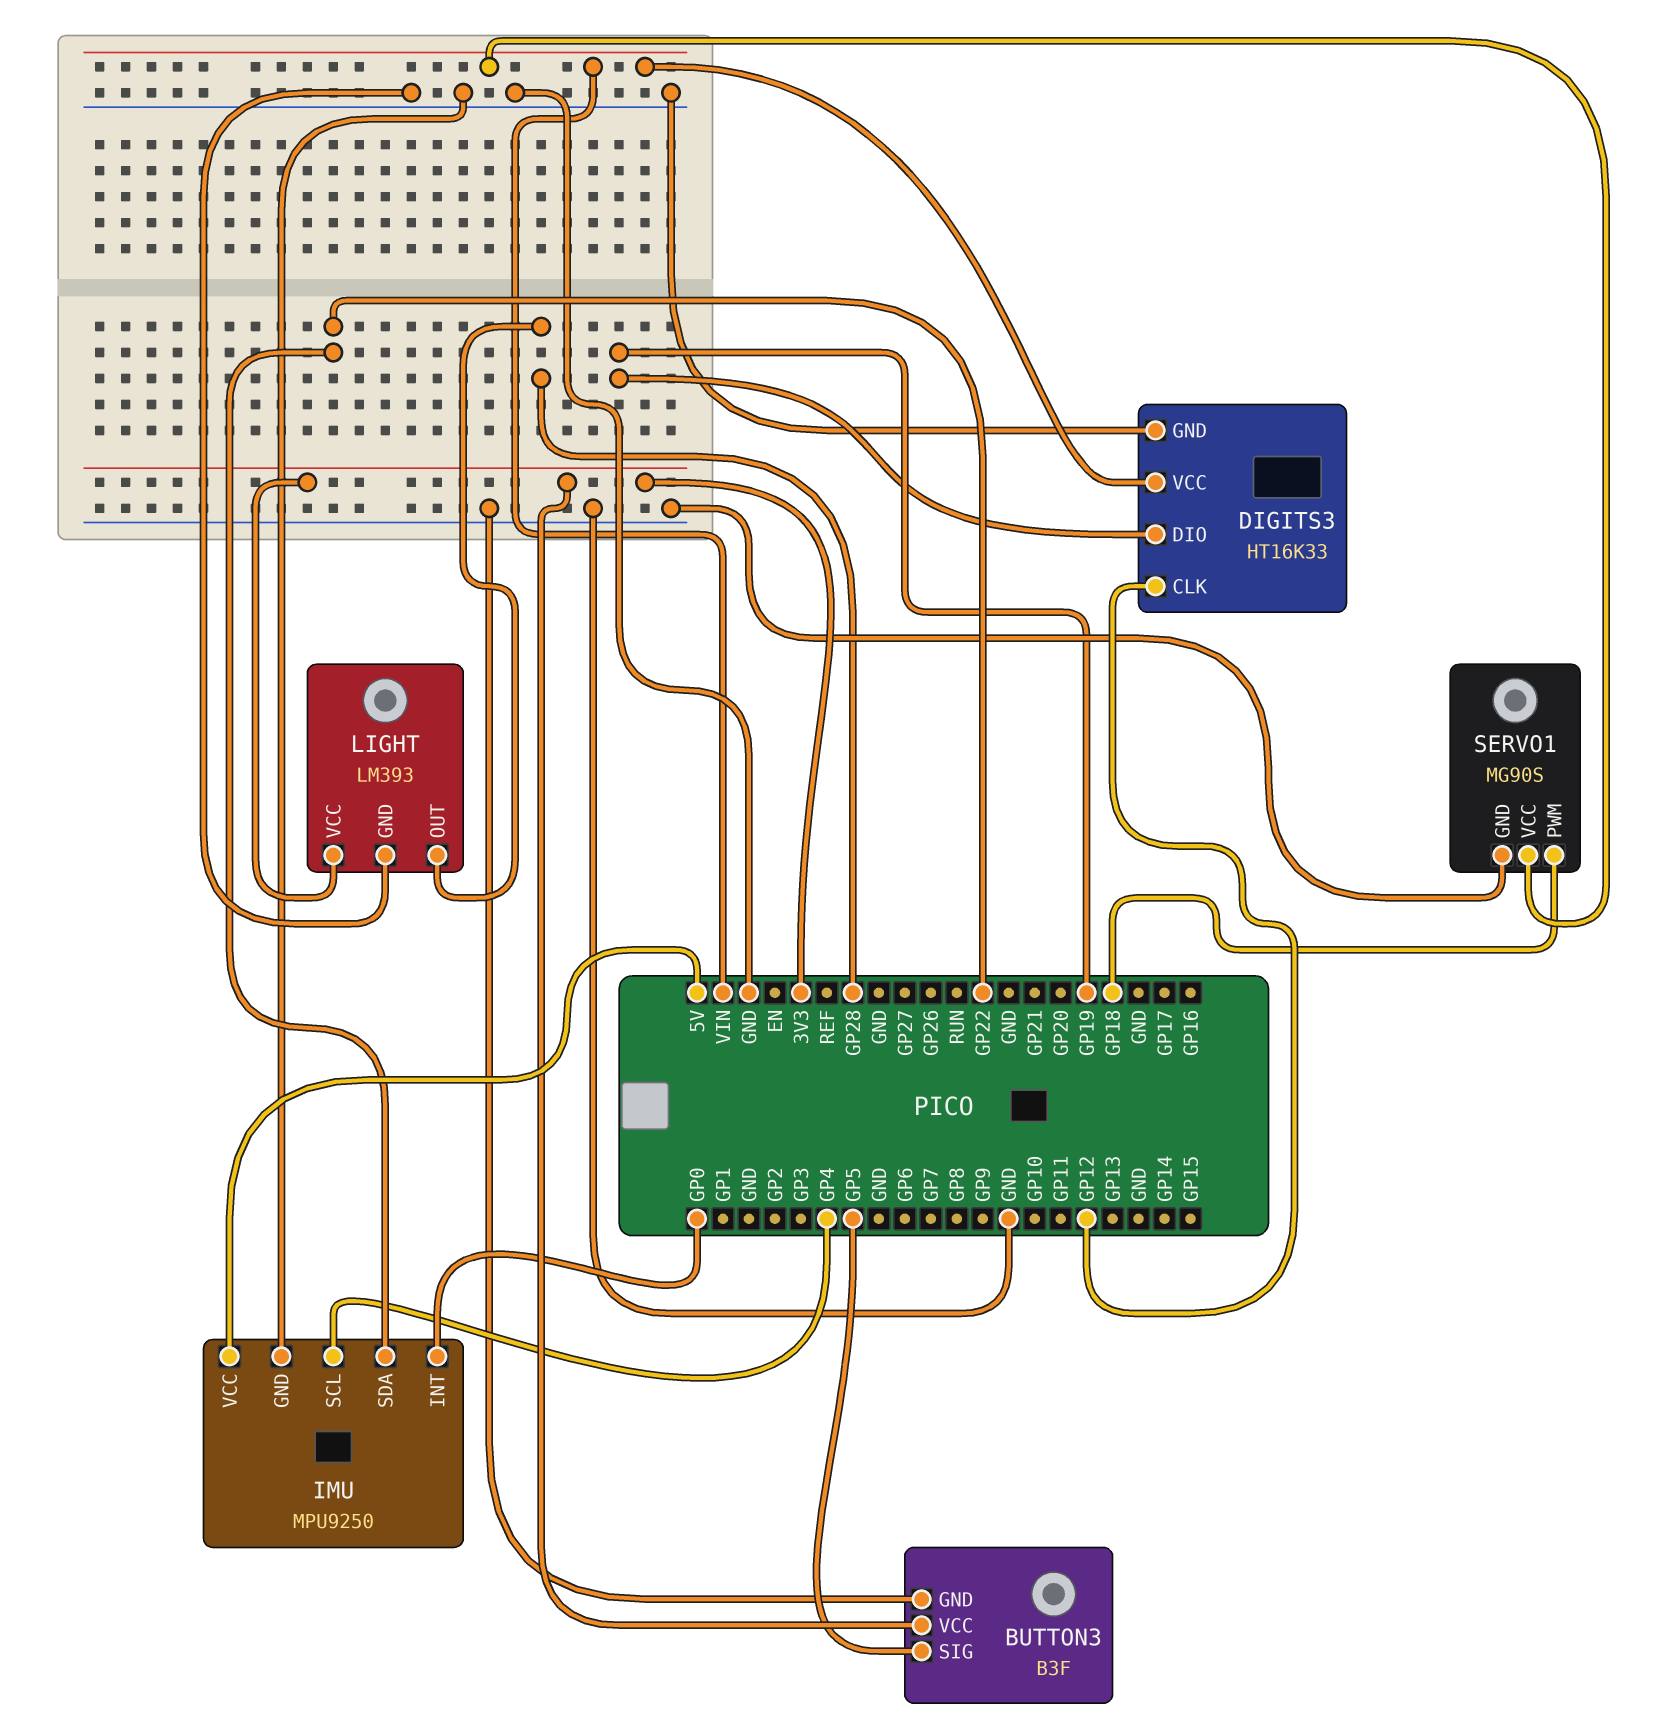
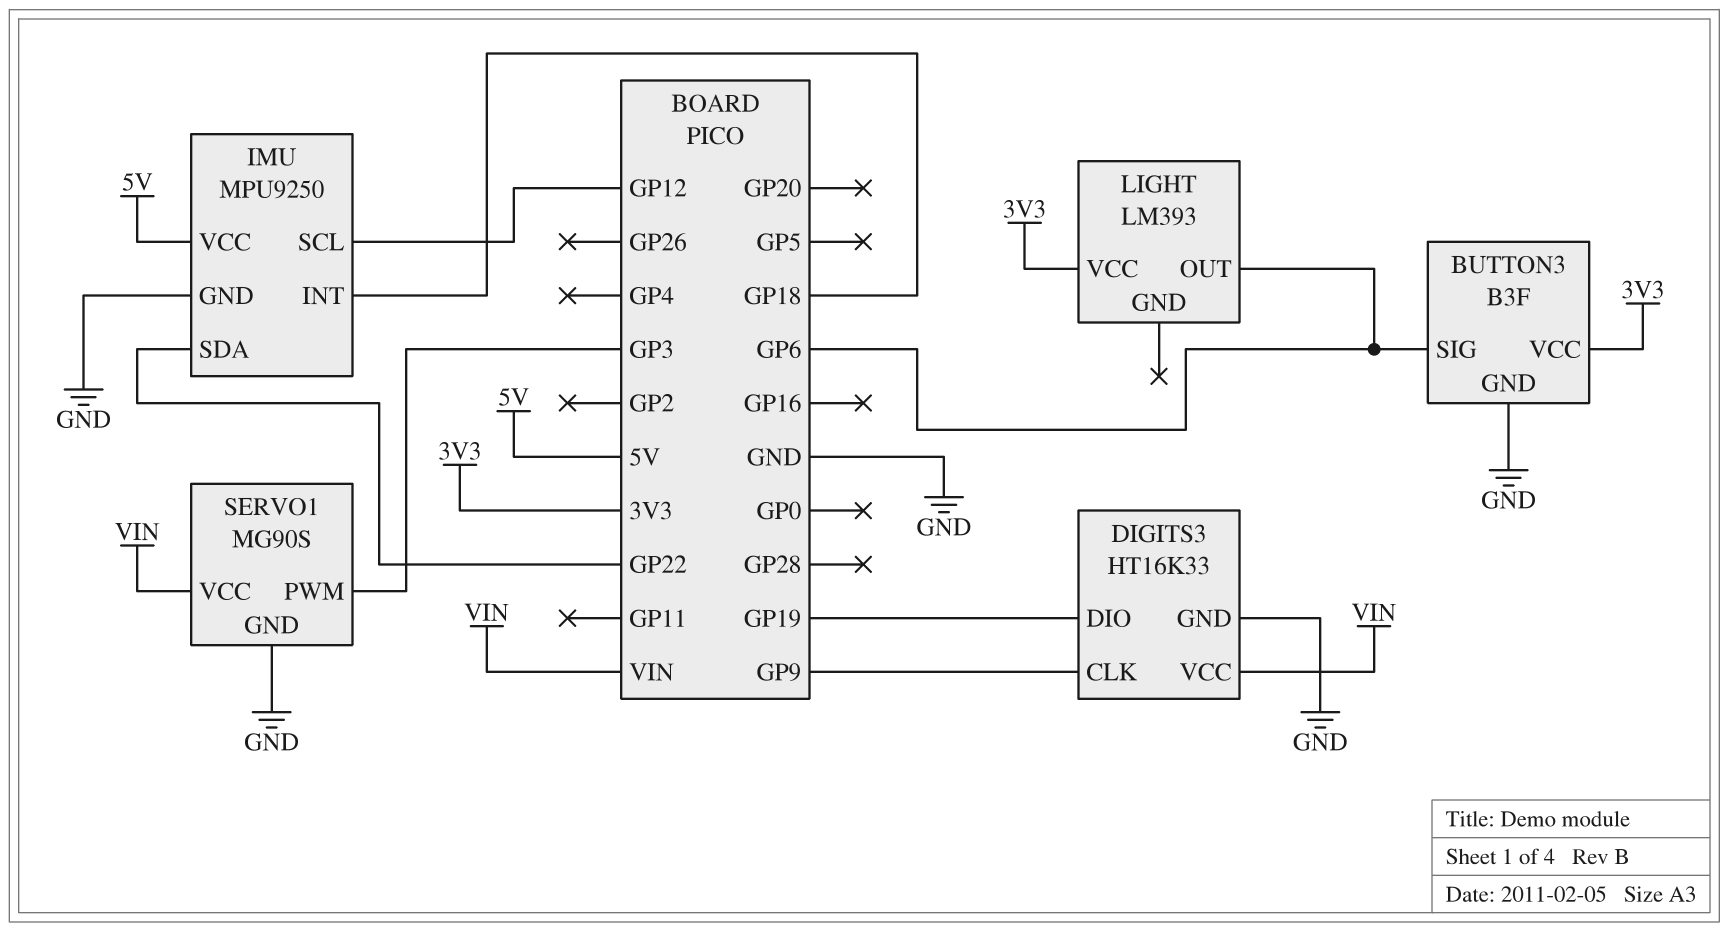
BUTTON3 pin SIG: GP5 -> GP6
DIGITS3 pin CLK: GP12 -> GP9
IMU pin INT: GP0 -> GP18
IMU pin SCL: GP4 -> GP12
LIGHT pin GND: GND -> none
LIGHT pin OUT: GP28 -> GP6
SERVO1 pin PWM: GP18 -> GP3

